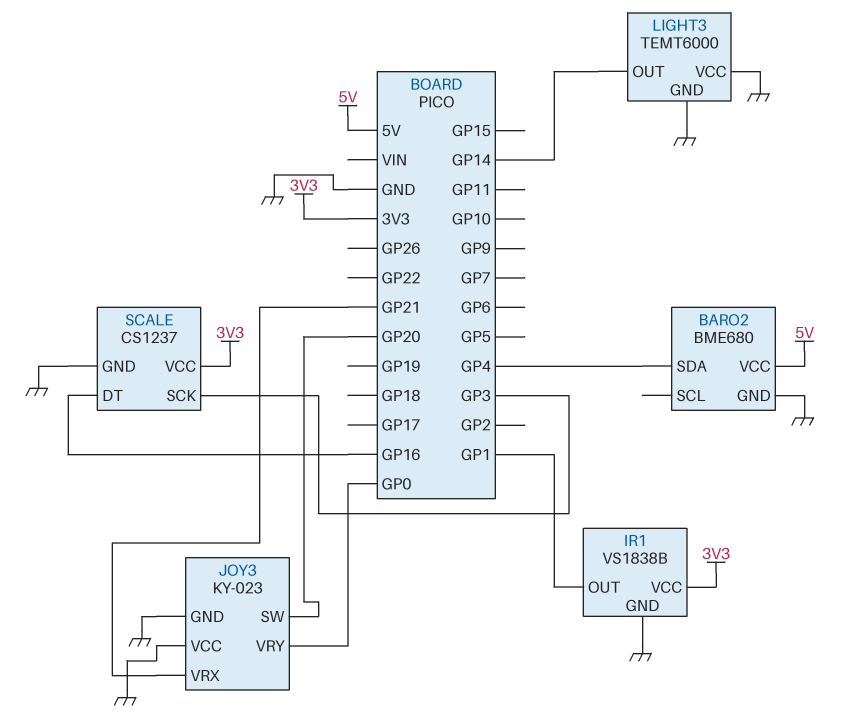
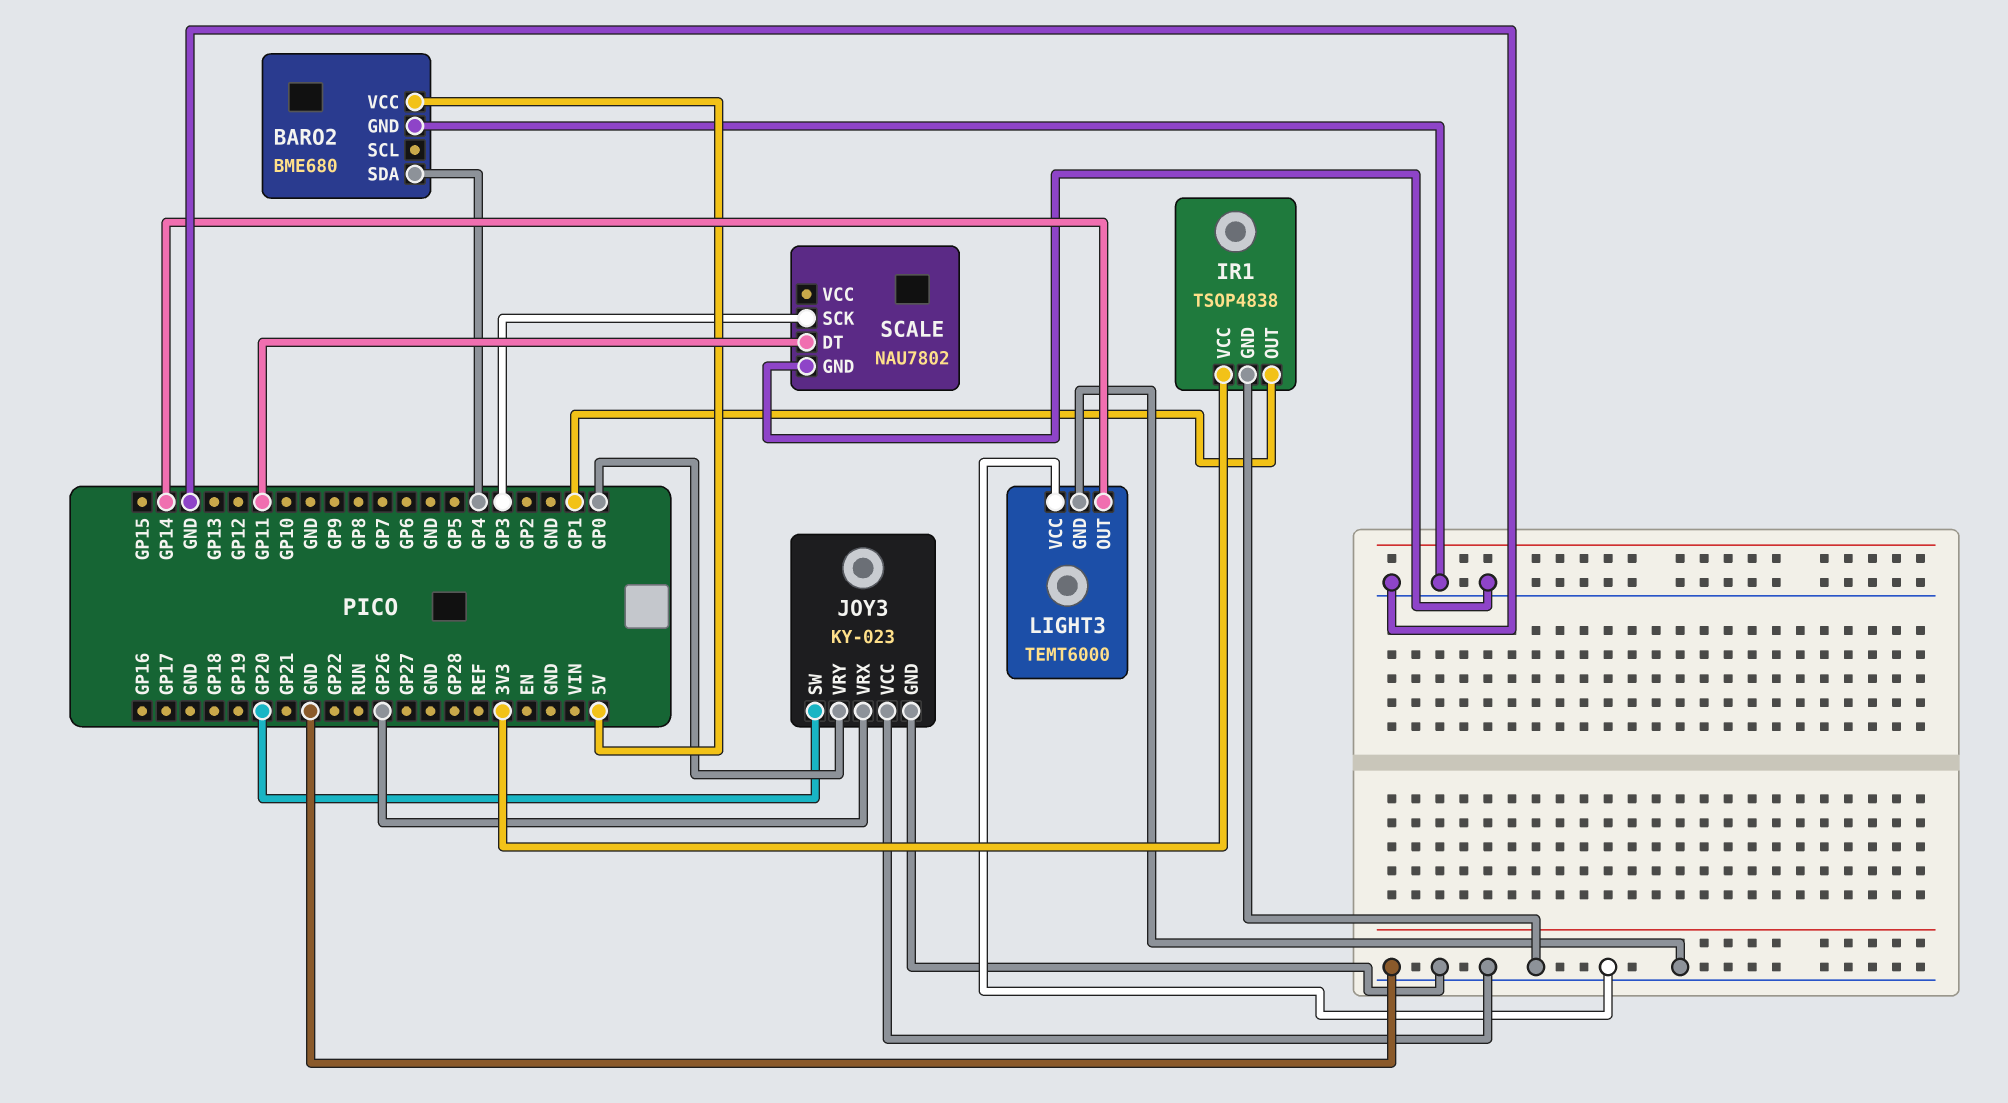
IR1: VS1838B -> TSOP4838
JOY3 pin VRX: GP21 -> GP26
SCALE: CS1237 -> NAU7802
SCALE pin DT: GP16 -> GP11
SCALE pin VCC: 3V3 -> none

